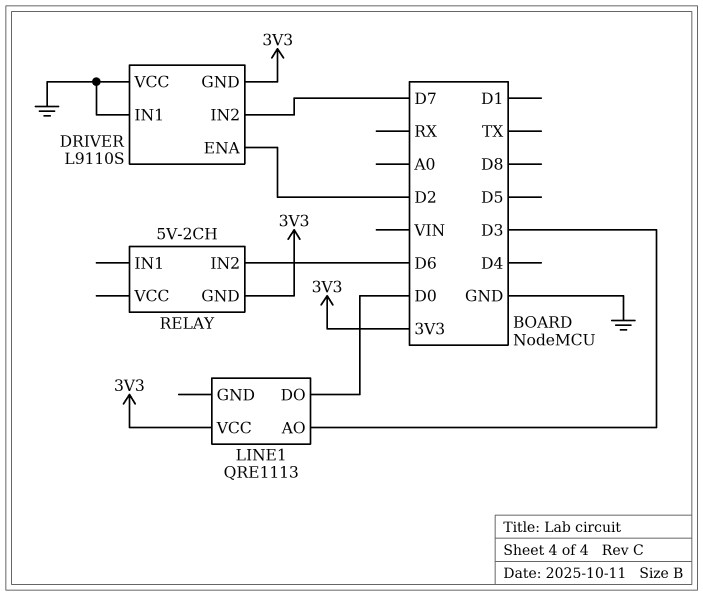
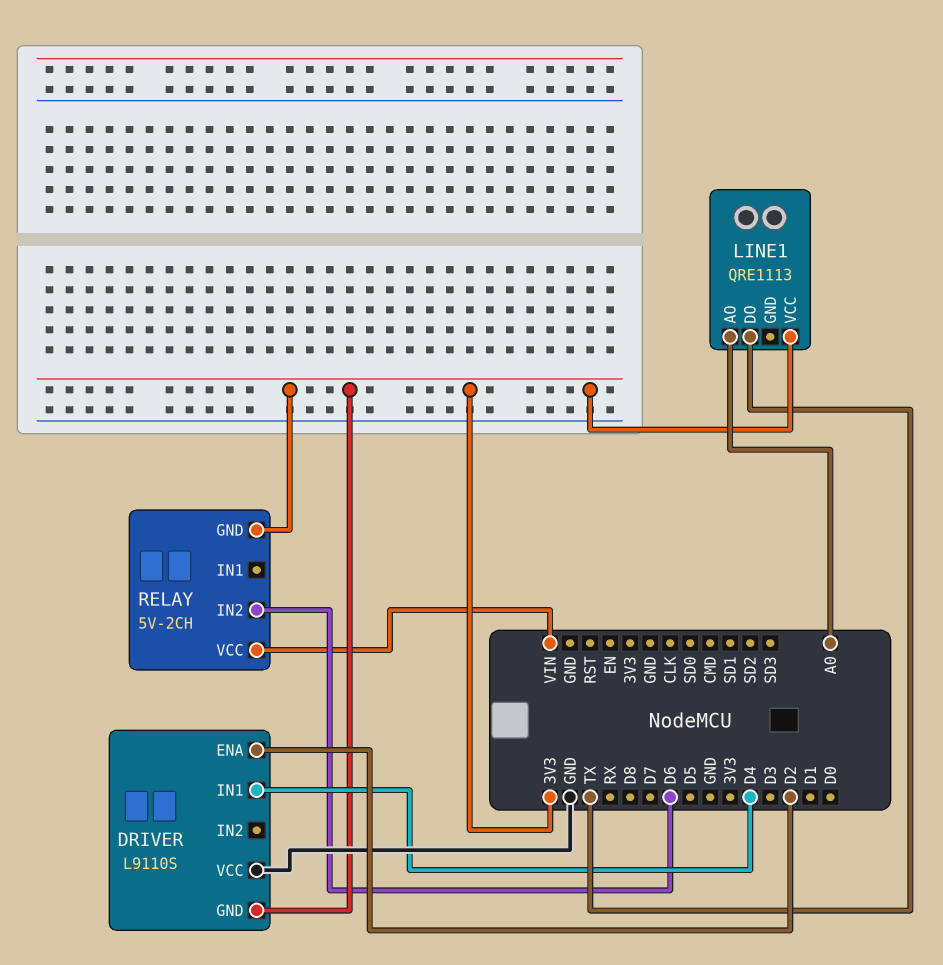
DRIVER pin IN1: GND -> D4
DRIVER pin IN2: D7 -> none
LINE1 pin AO: D3 -> A0
LINE1 pin DO: D0 -> TX
RELAY pin VCC: none -> VIN

